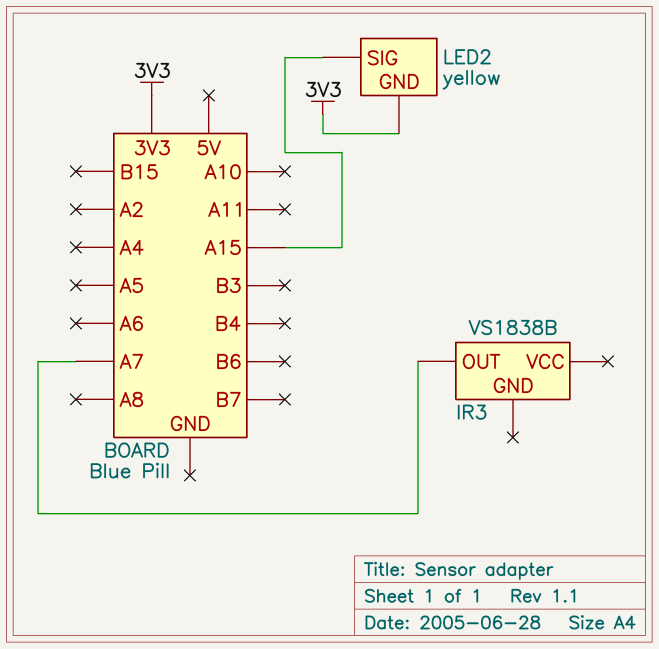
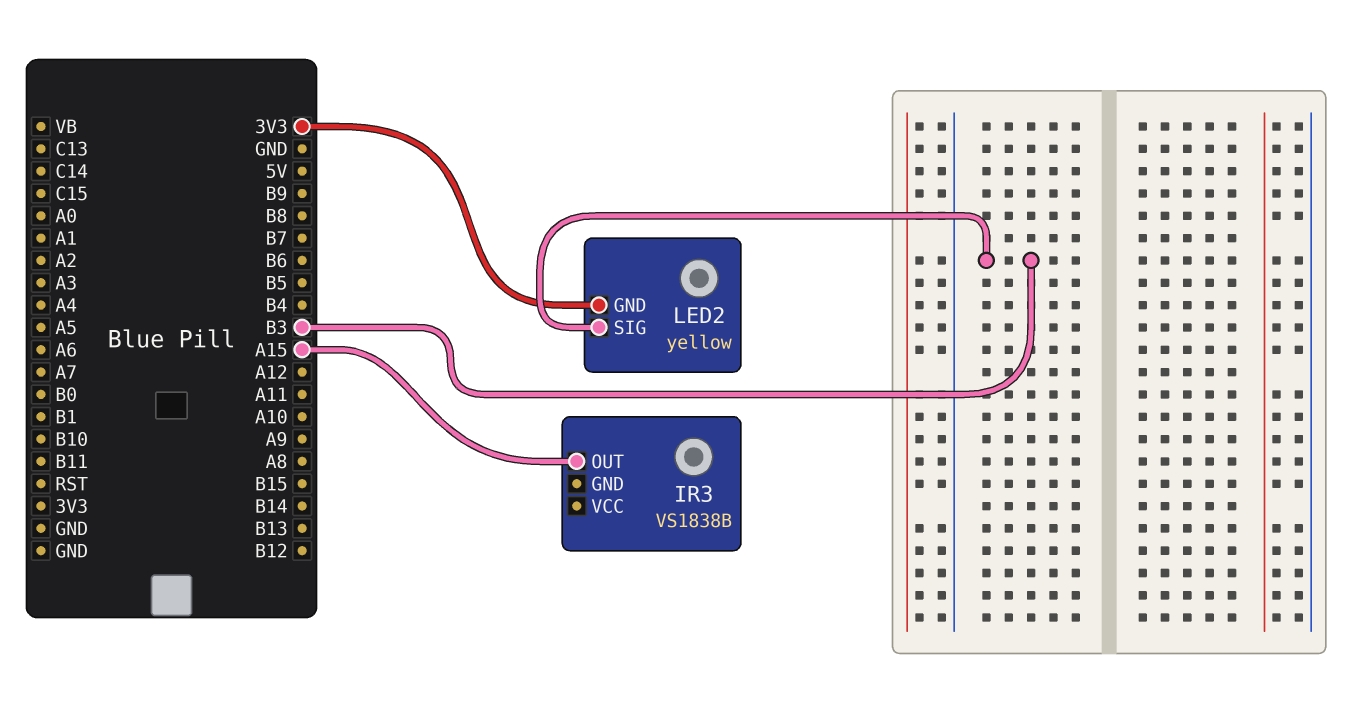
IR3 pin OUT: A7 -> A15
LED2 pin SIG: A15 -> B3

